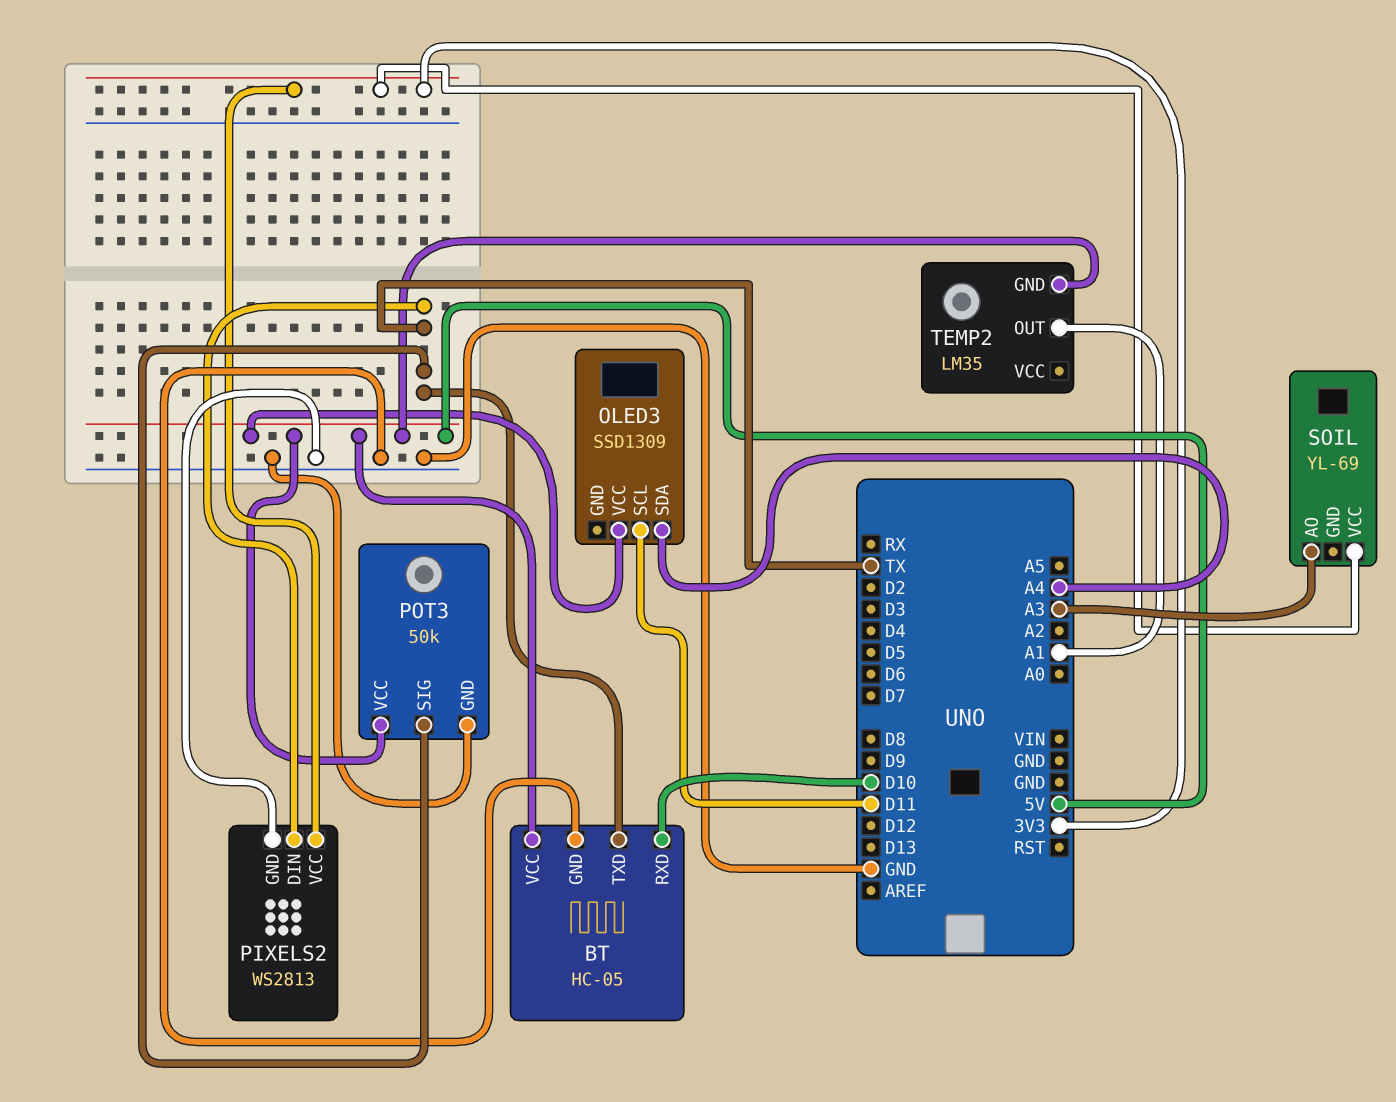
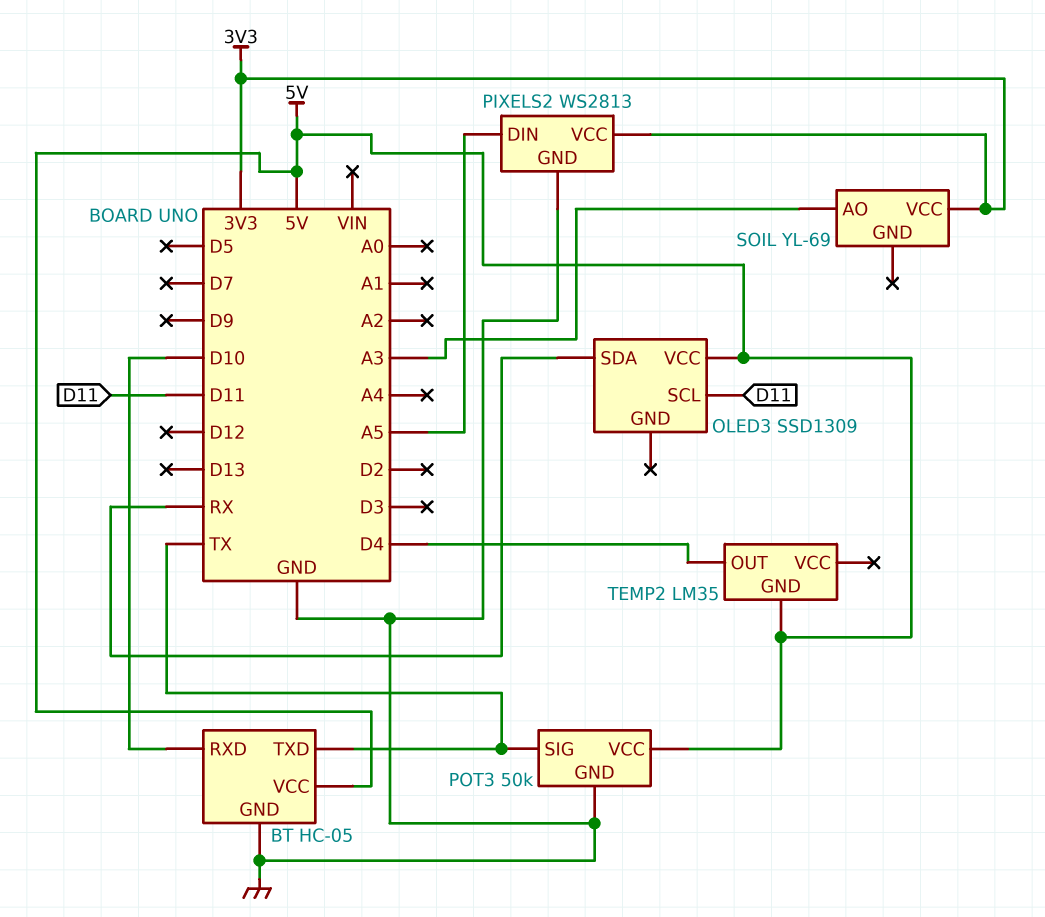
OLED3 pin SDA: A4 -> RX
PIXELS2 pin DIN: TX -> A5
TEMP2 pin OUT: A1 -> D4

